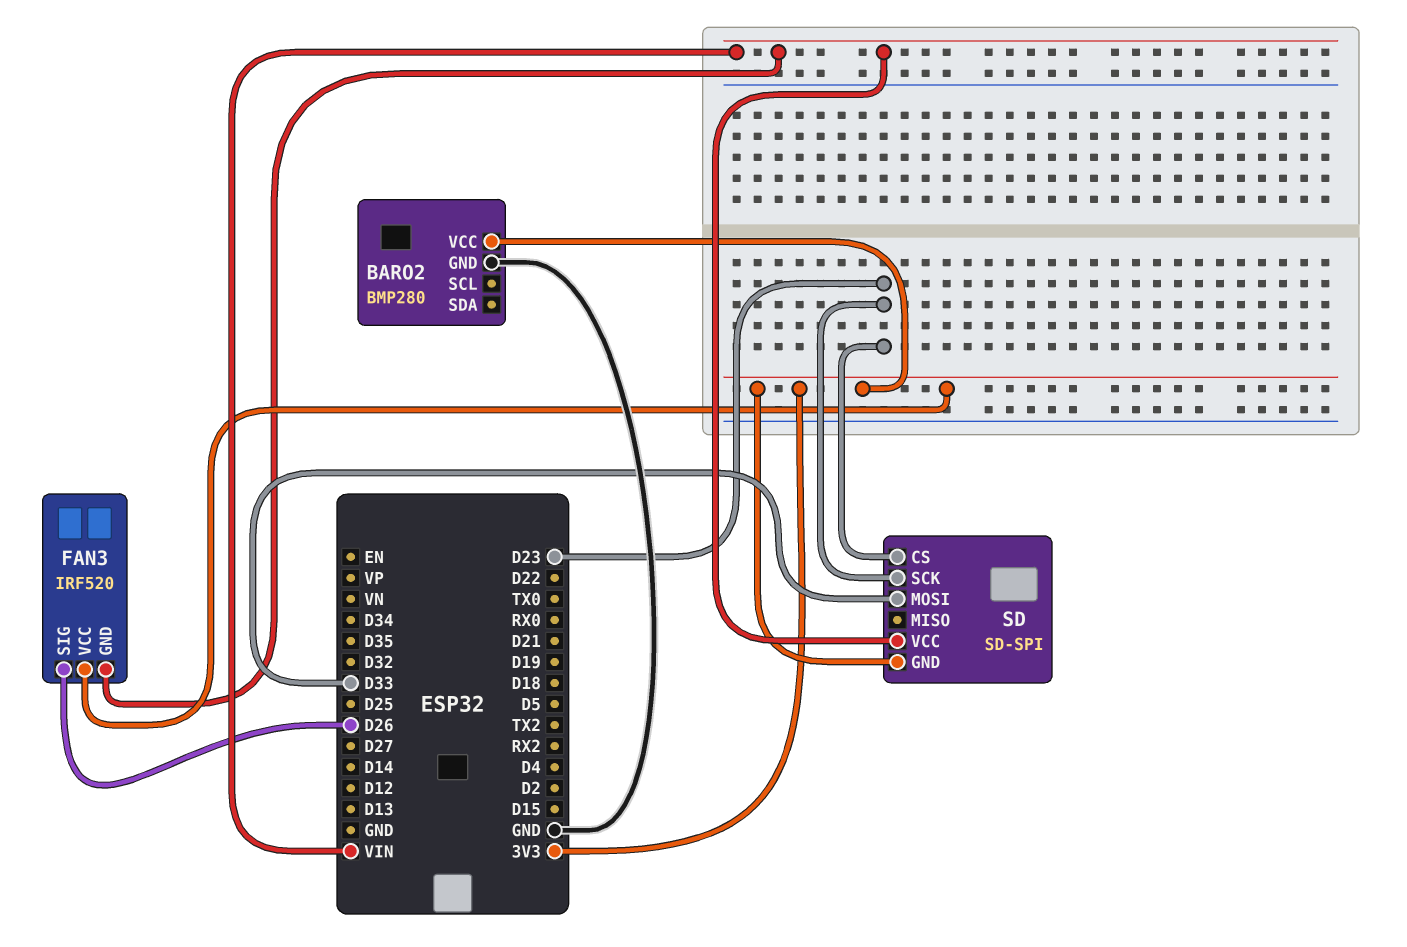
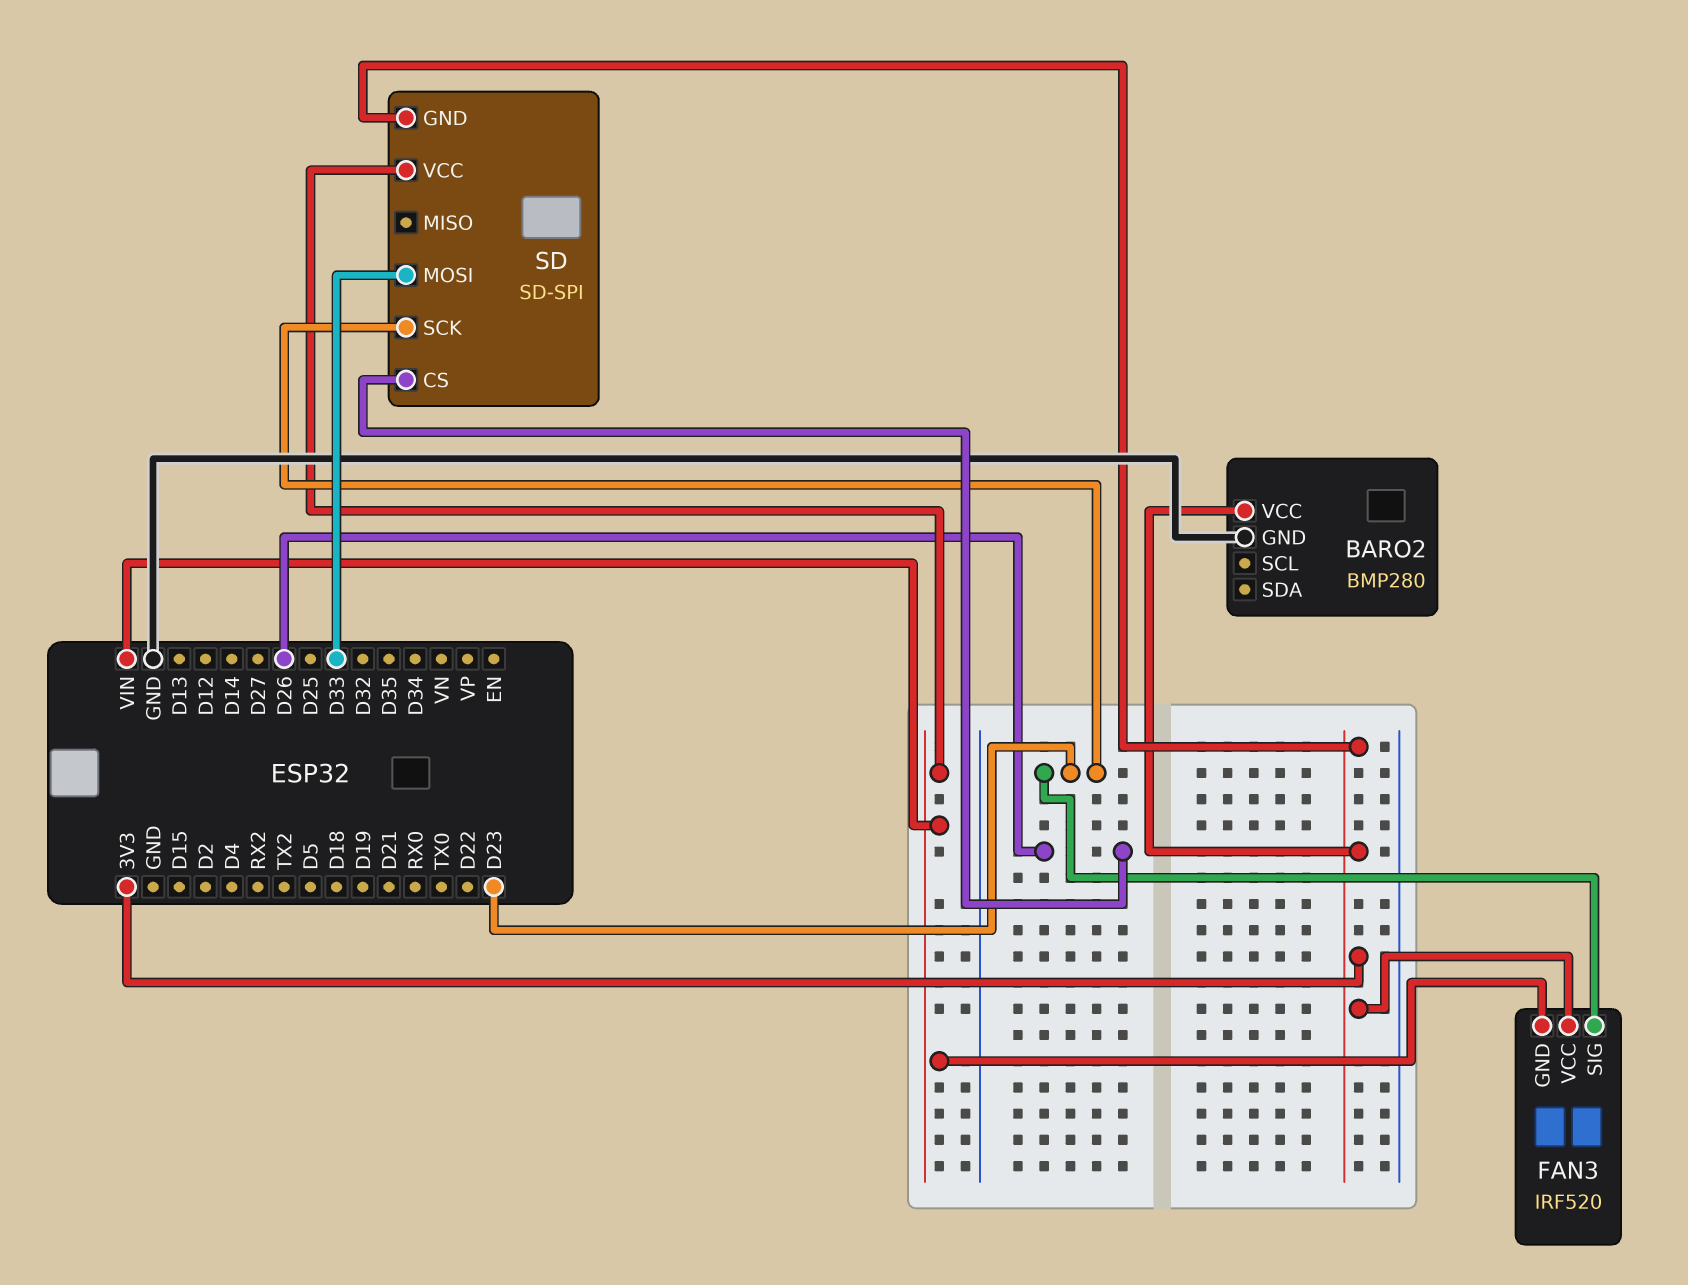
FAN3 pin SIG: D26 -> D23
SD pin CS: D23 -> D26

